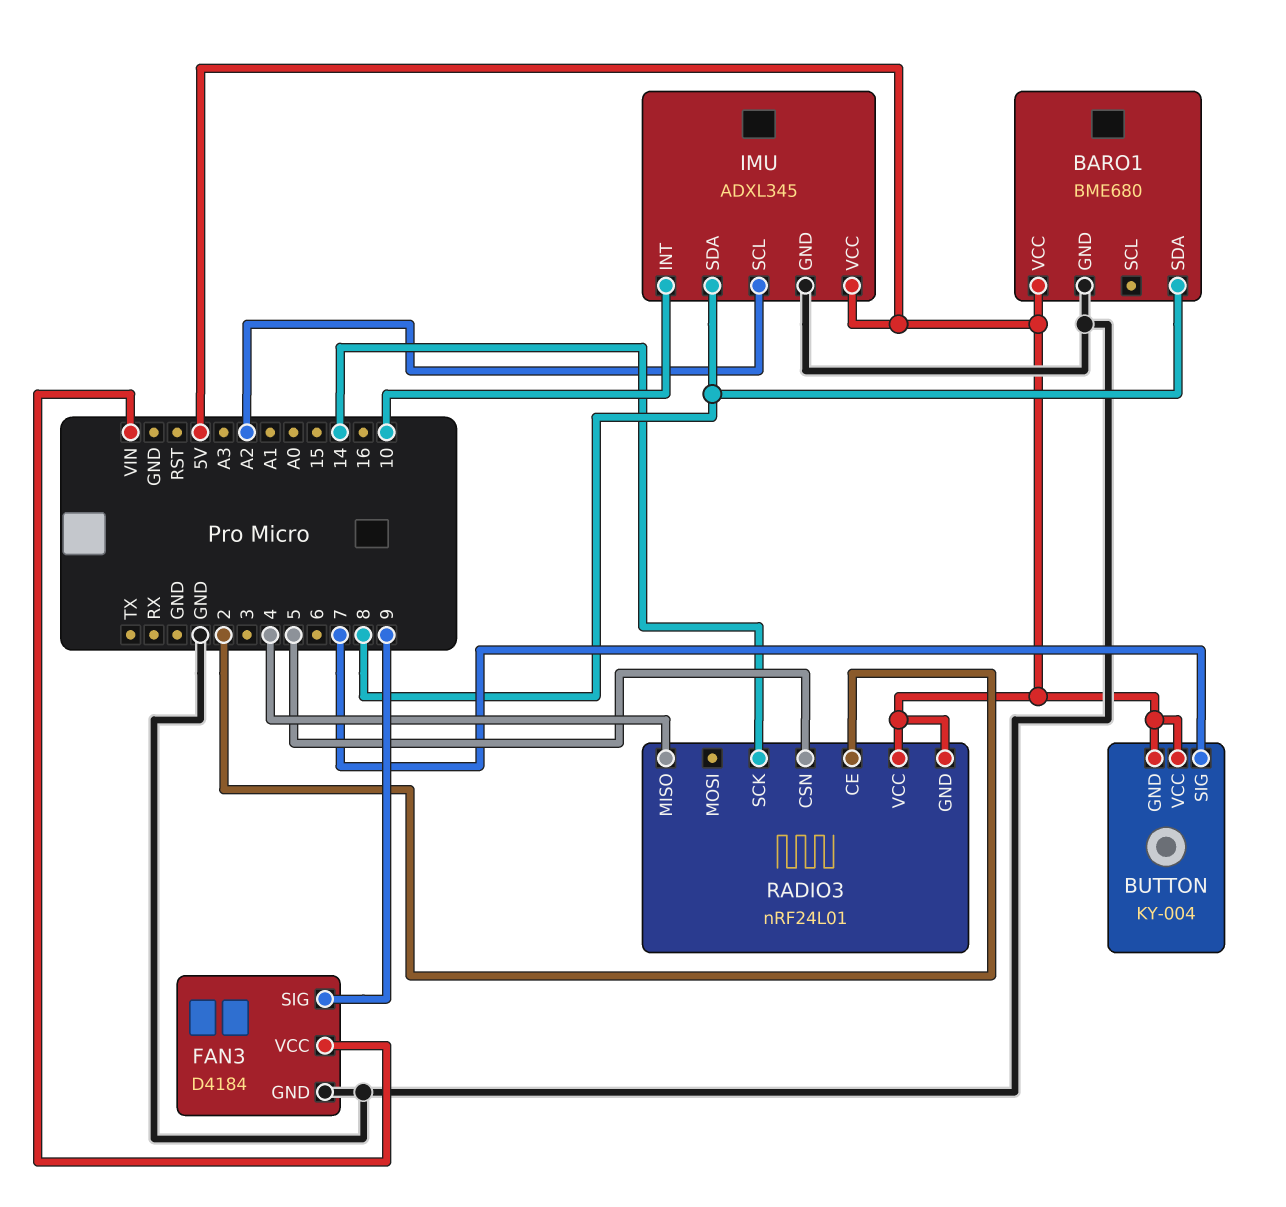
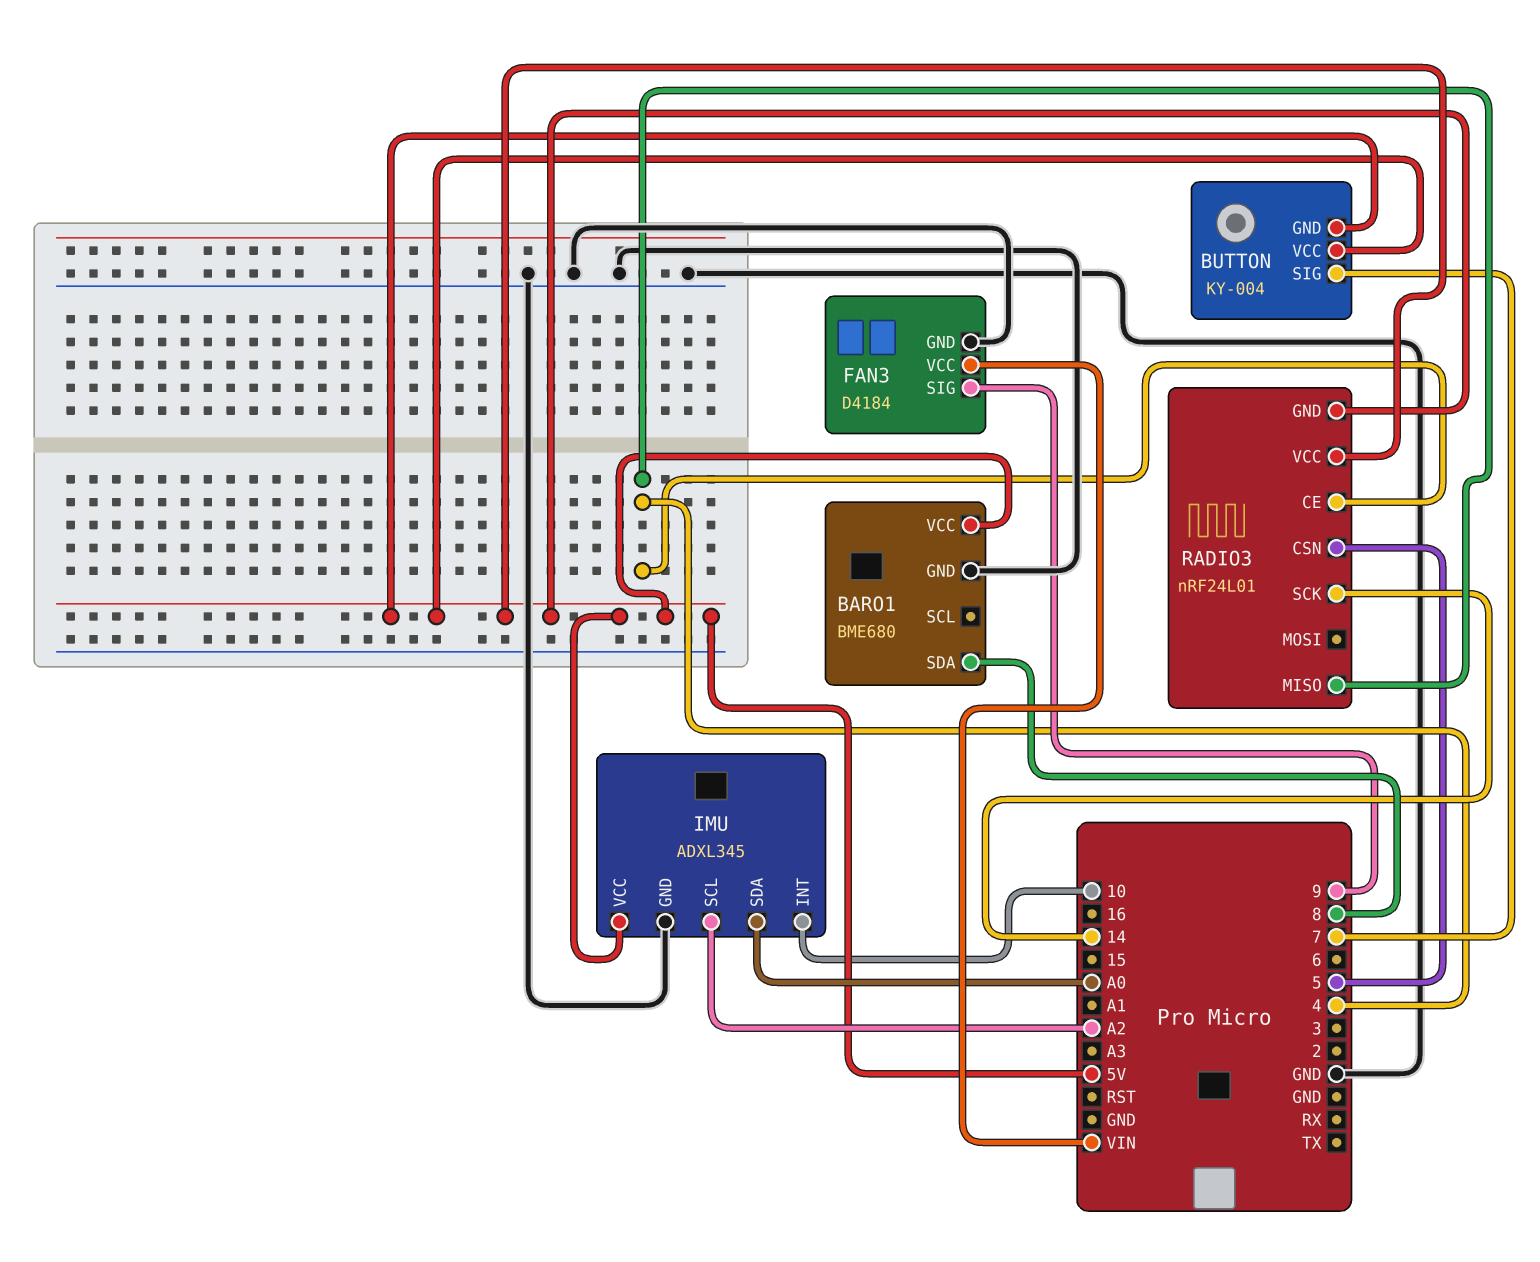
IMU pin SDA: 8 -> A0
RADIO3 pin CE: 2 -> 4

